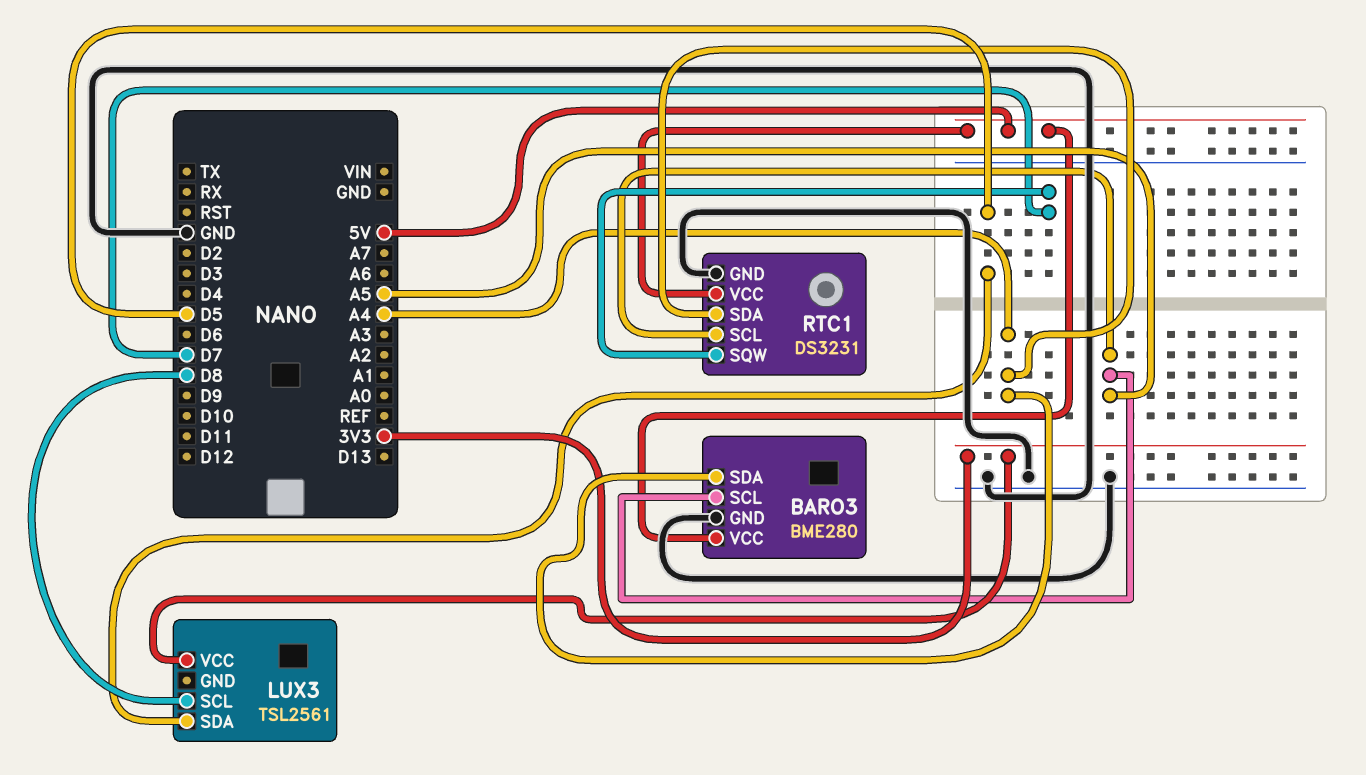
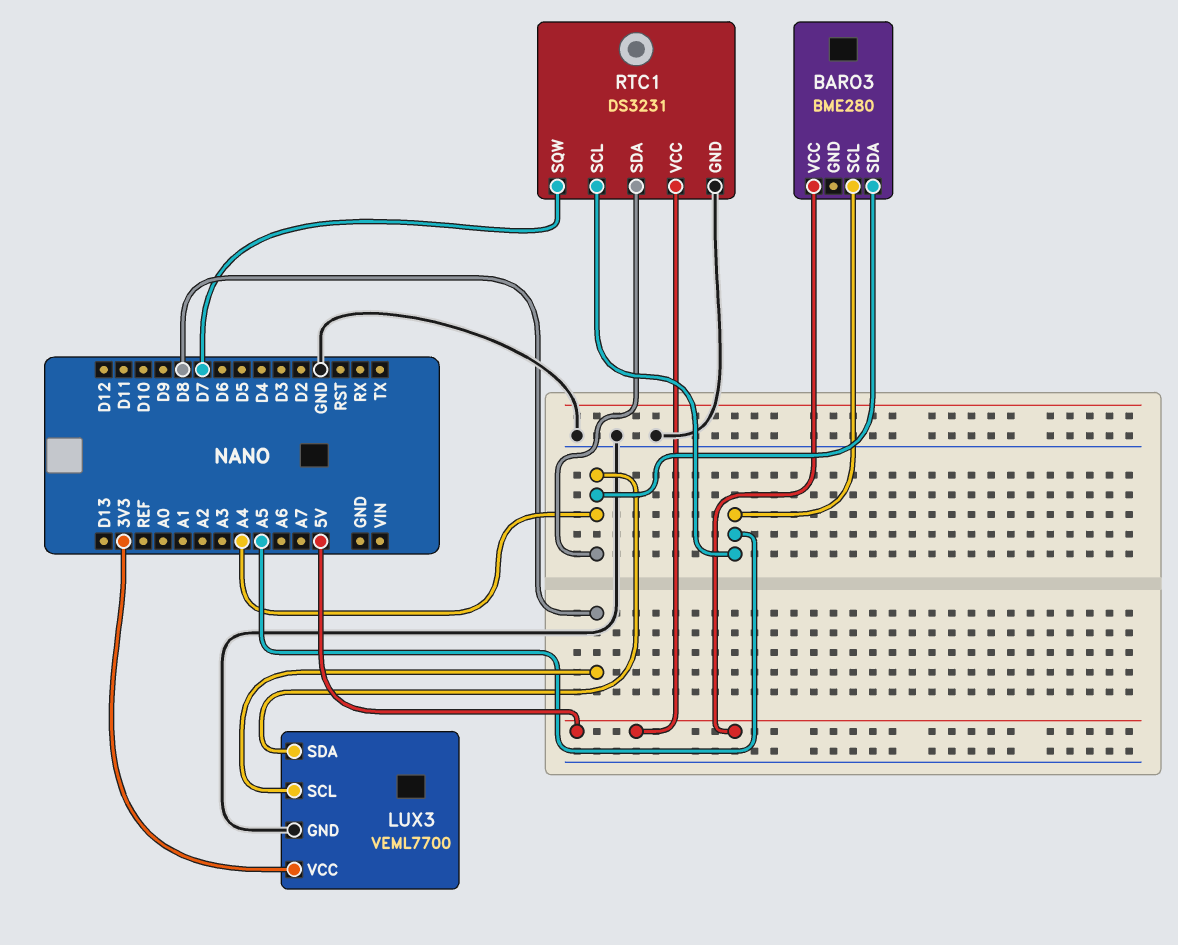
BARO3 pin GND: GND -> none
LUX3: TSL2561 -> VEML7700
LUX3 pin GND: none -> GND
LUX3 pin SDA: D5 -> A4

